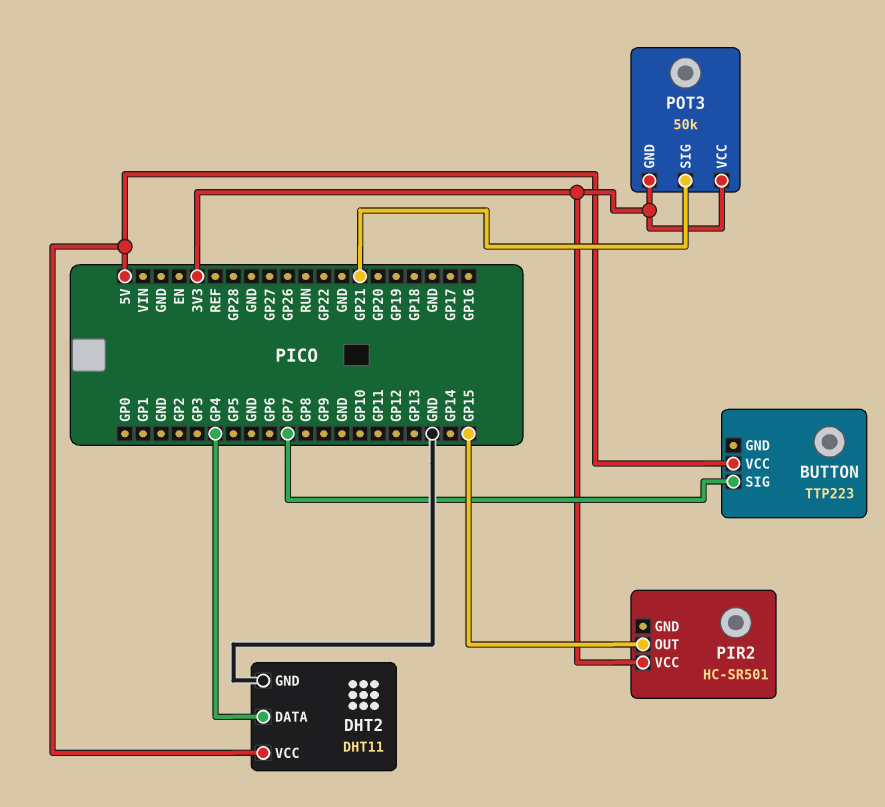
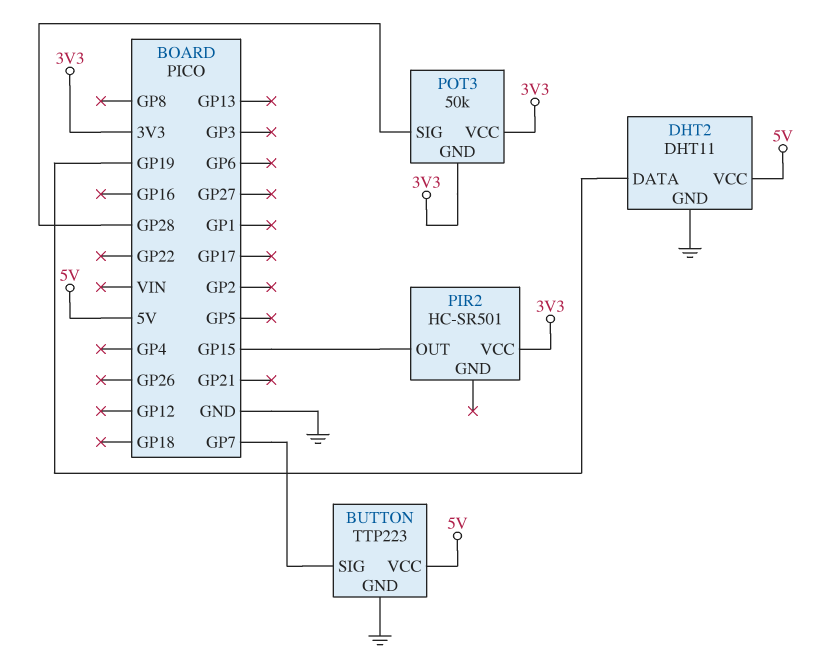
BUTTON pin GND: none -> GND
DHT2 pin DATA: GP4 -> GP19
POT3 pin SIG: GP21 -> GP28

